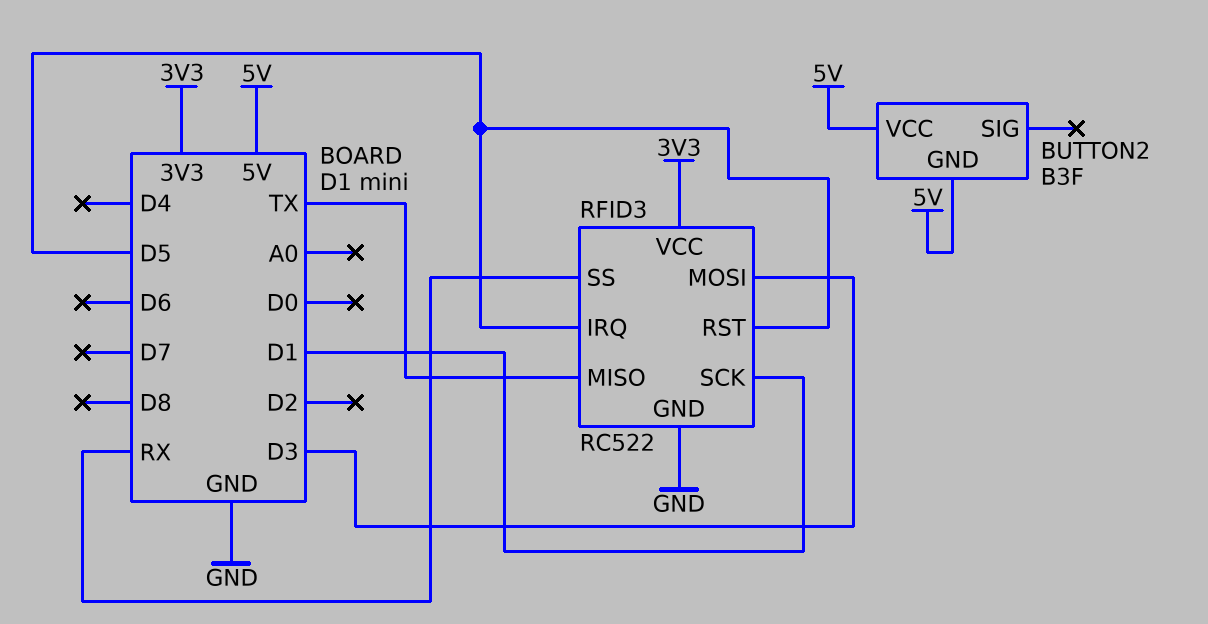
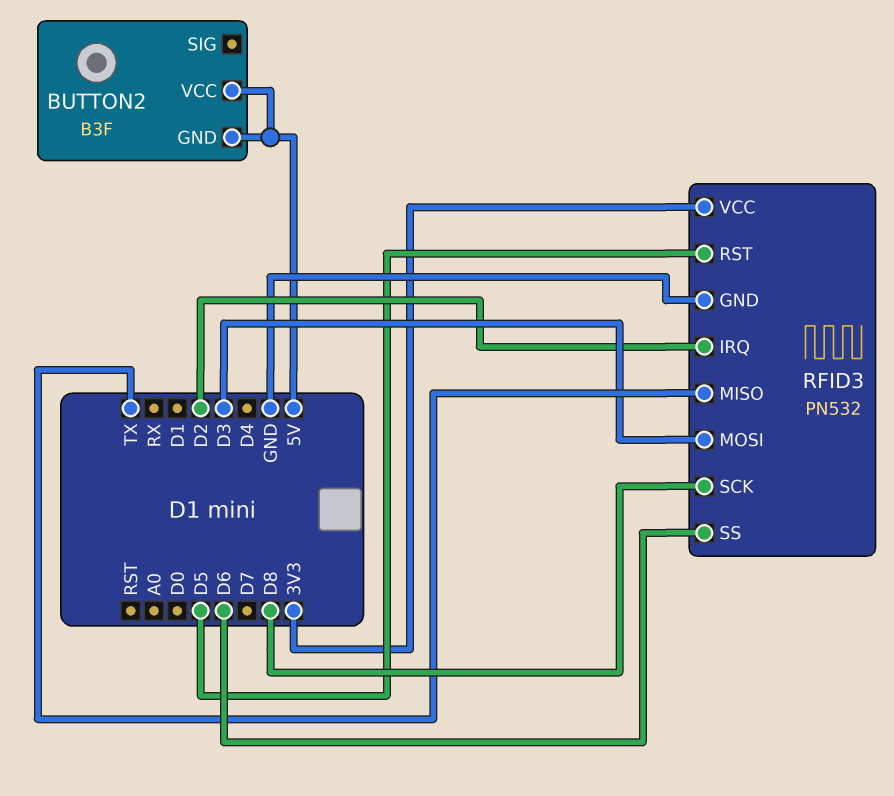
RFID3: RC522 -> PN532
RFID3 pin IRQ: D5 -> D2
RFID3 pin SCK: D1 -> D8
RFID3 pin SS: RX -> D6

